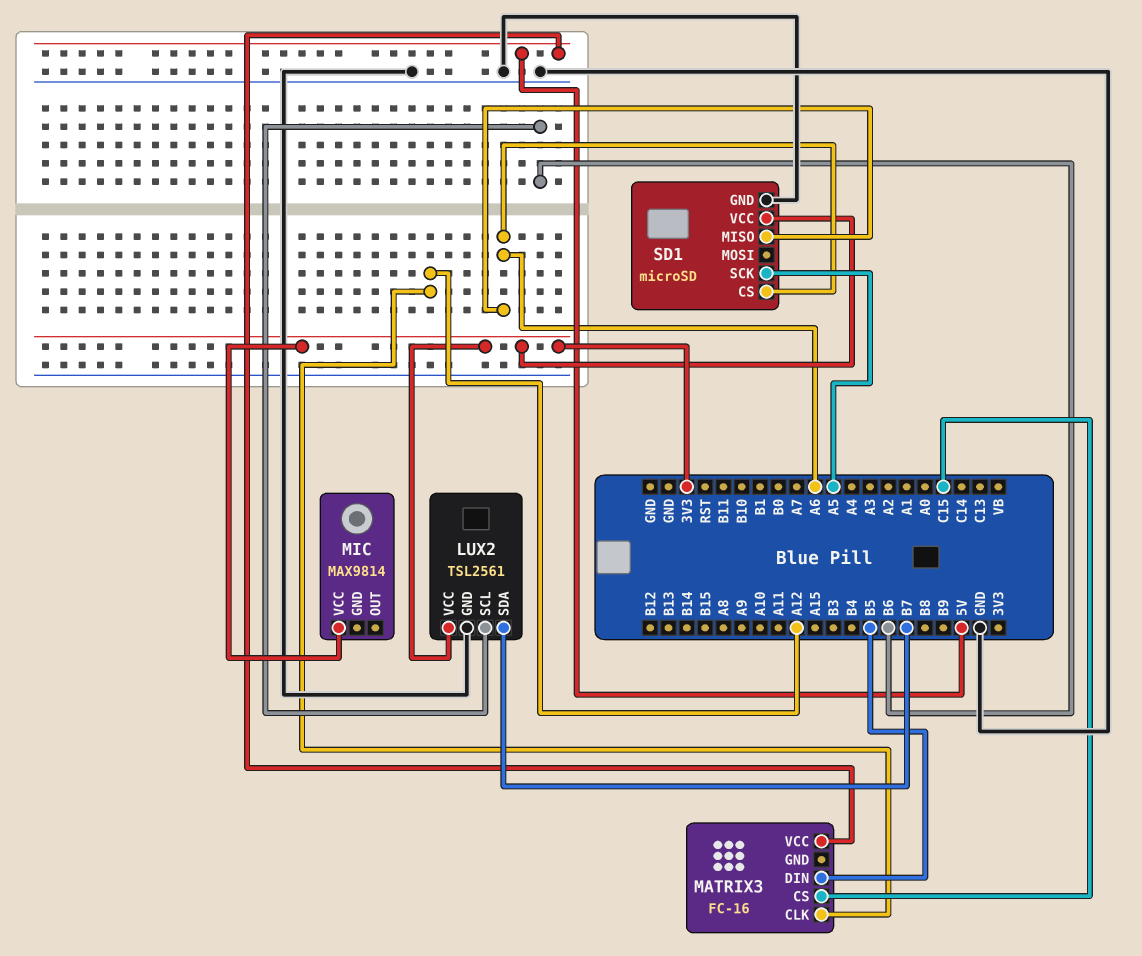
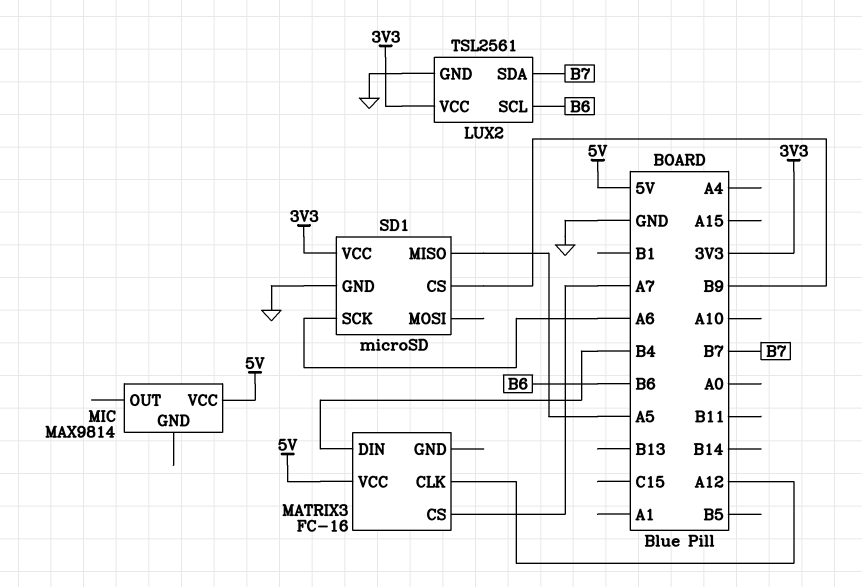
MATRIX3 pin CS: C15 -> A7
MATRIX3 pin DIN: B5 -> B4
MIC pin VCC: 3V3 -> 5V
SD1 pin CS: A6 -> B9
SD1 pin MISO: A6 -> A5
SD1 pin SCK: A5 -> A6

